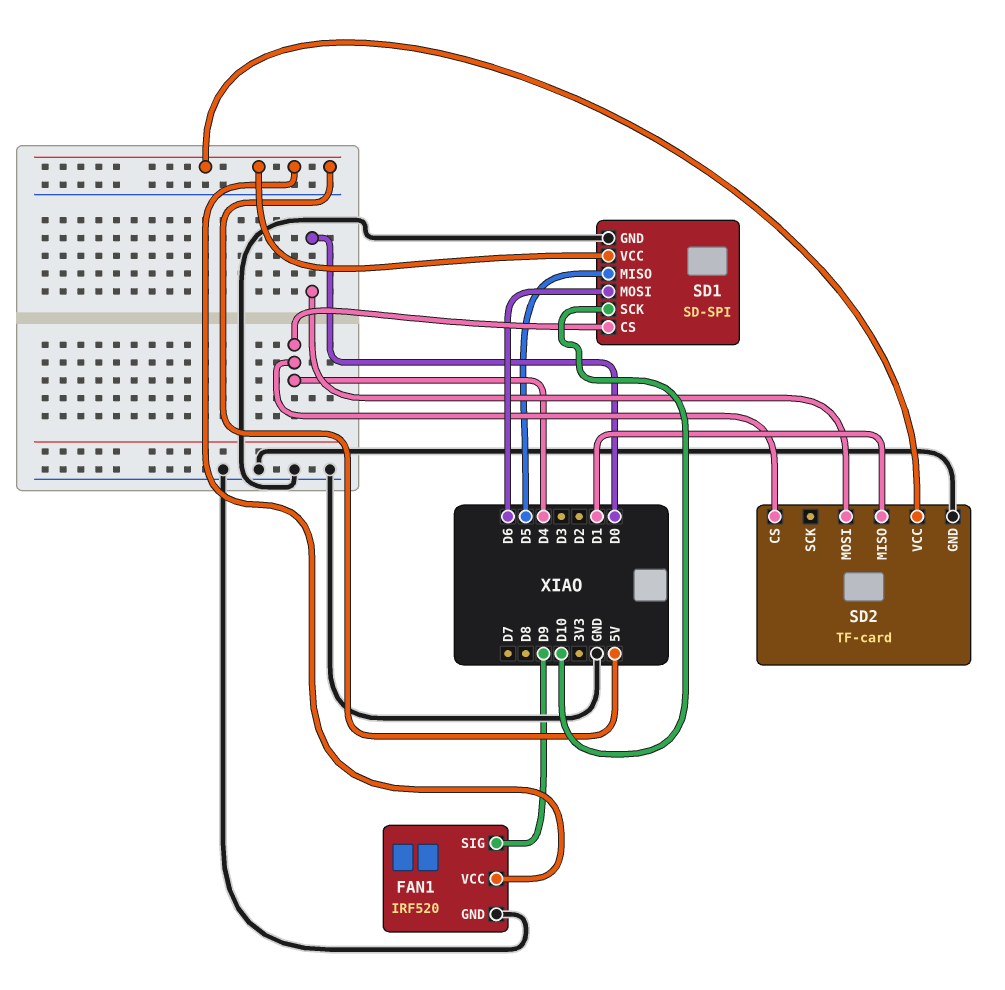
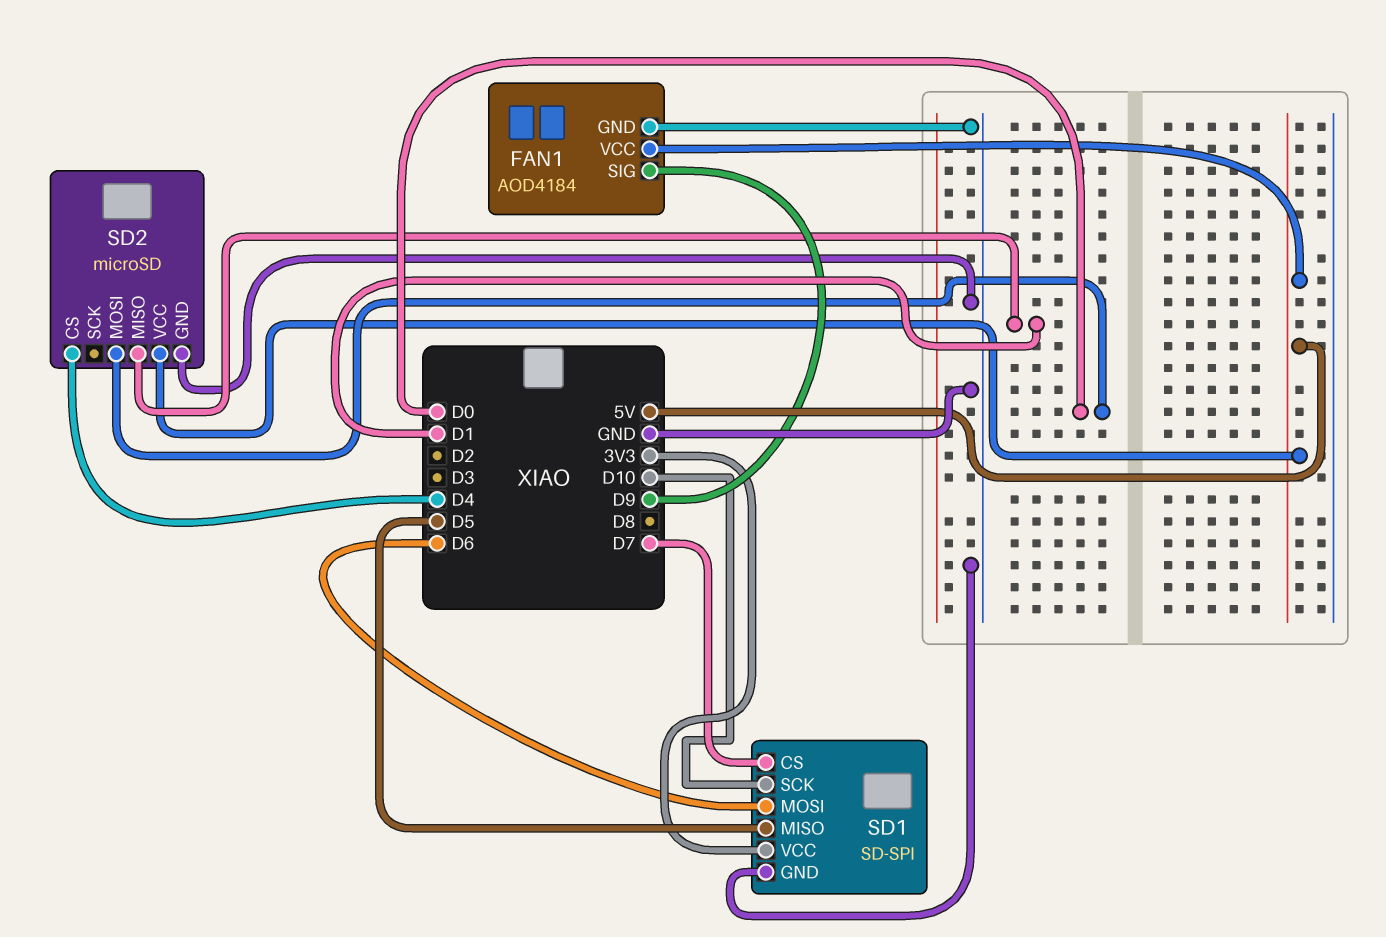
FAN1: IRF520 -> AOD4184
SD1 pin CS: D4 -> D7
SD1 pin VCC: 5V -> 3V3
SD2: TF-card -> microSD

